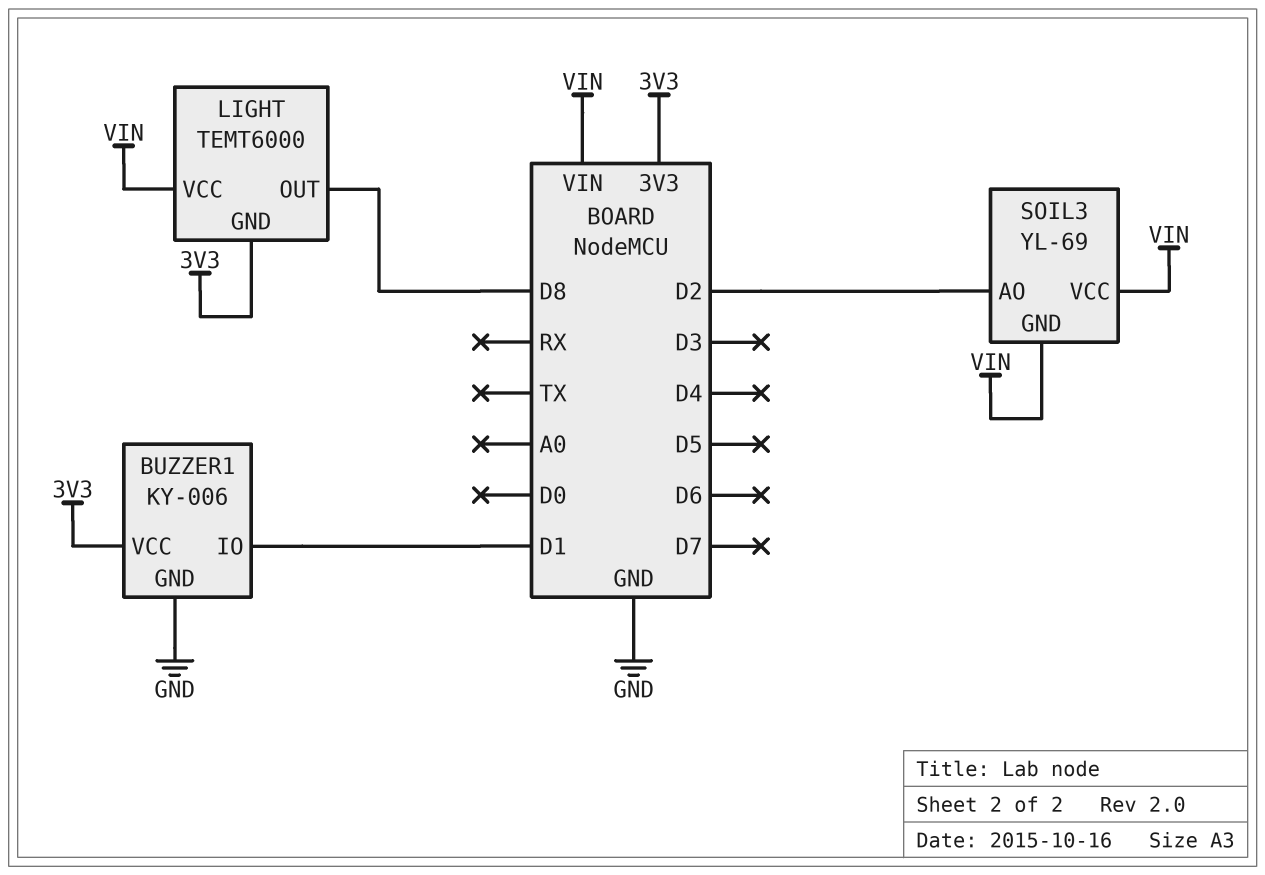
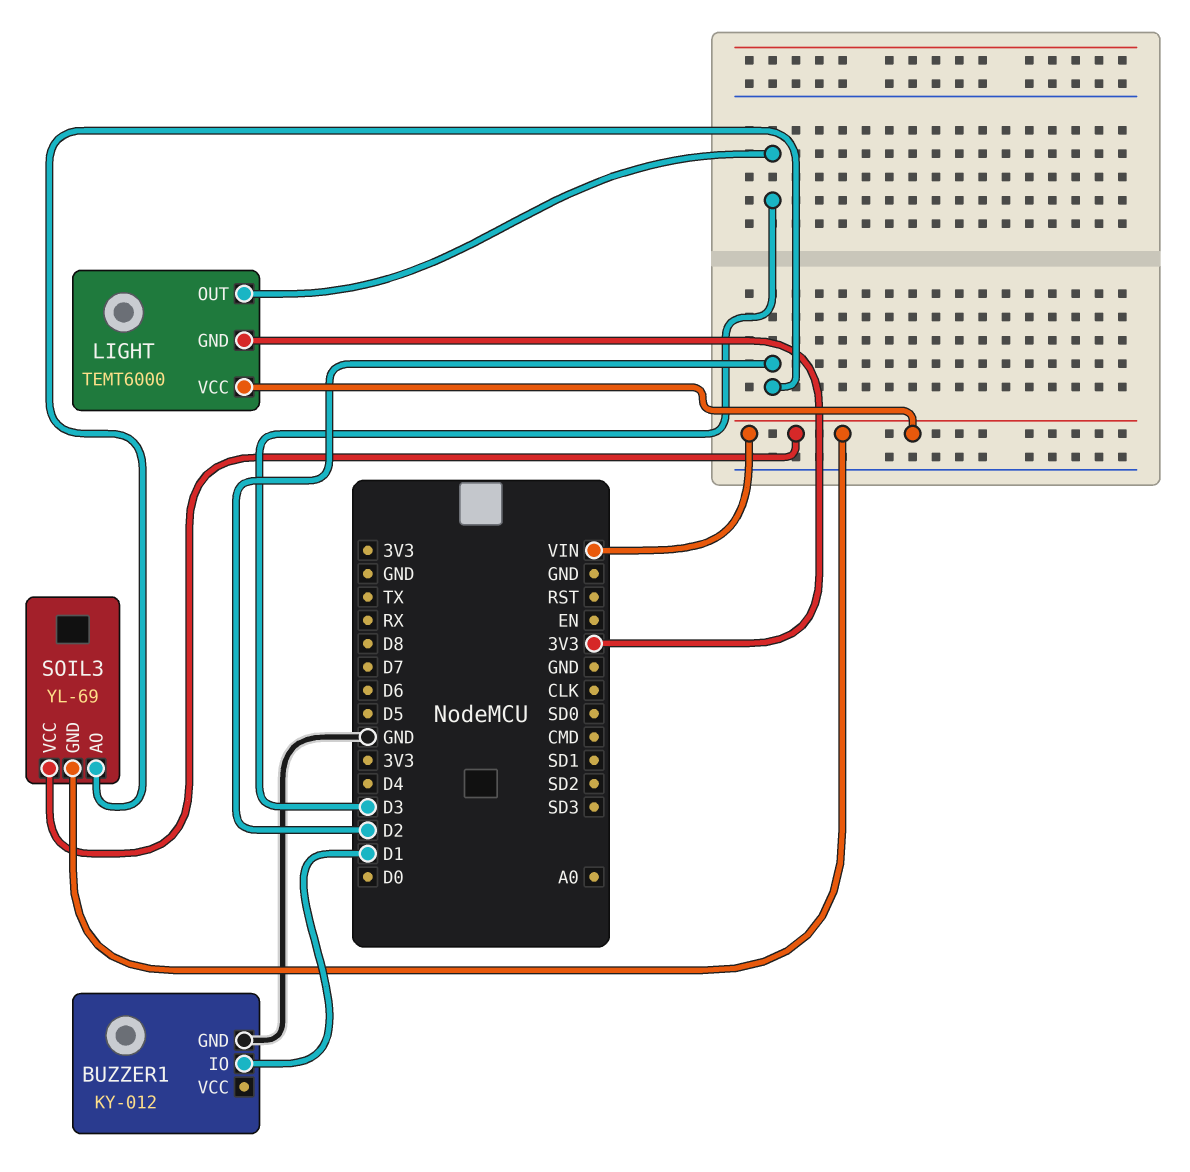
BUZZER1: KY-006 -> KY-012
BUZZER1 pin VCC: 3V3 -> none
LIGHT pin OUT: D8 -> D3

